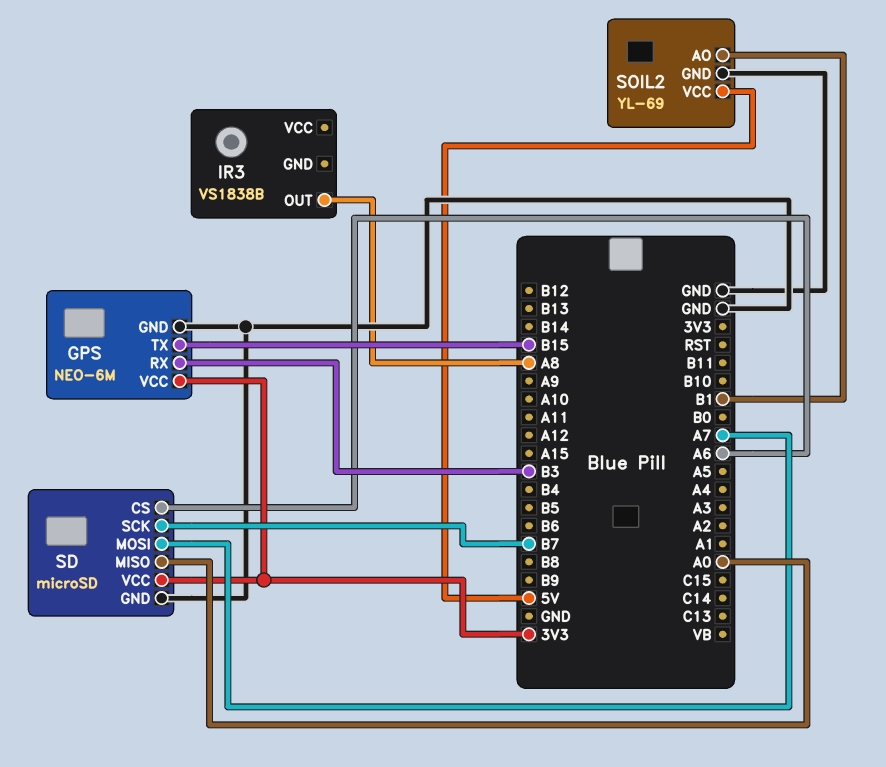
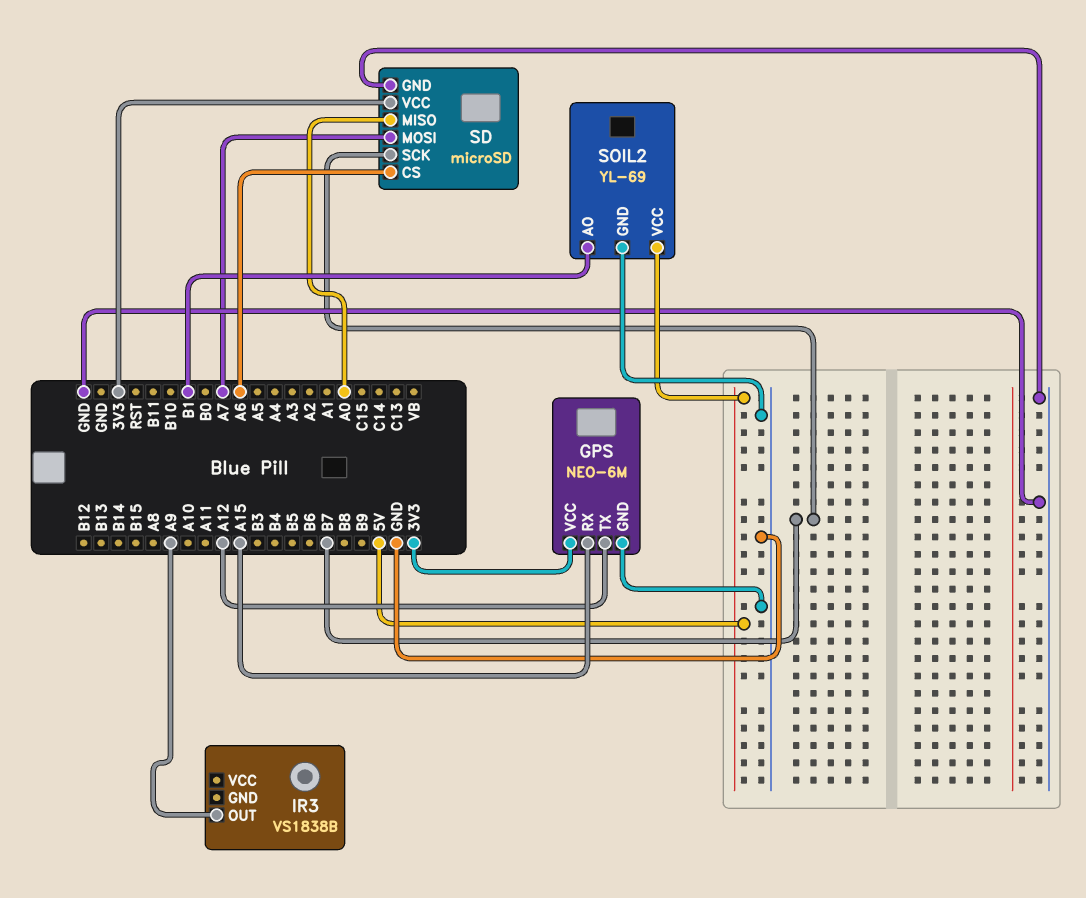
GPS pin RX: B3 -> A15
GPS pin TX: B15 -> A12
IR3 pin OUT: A8 -> A9

